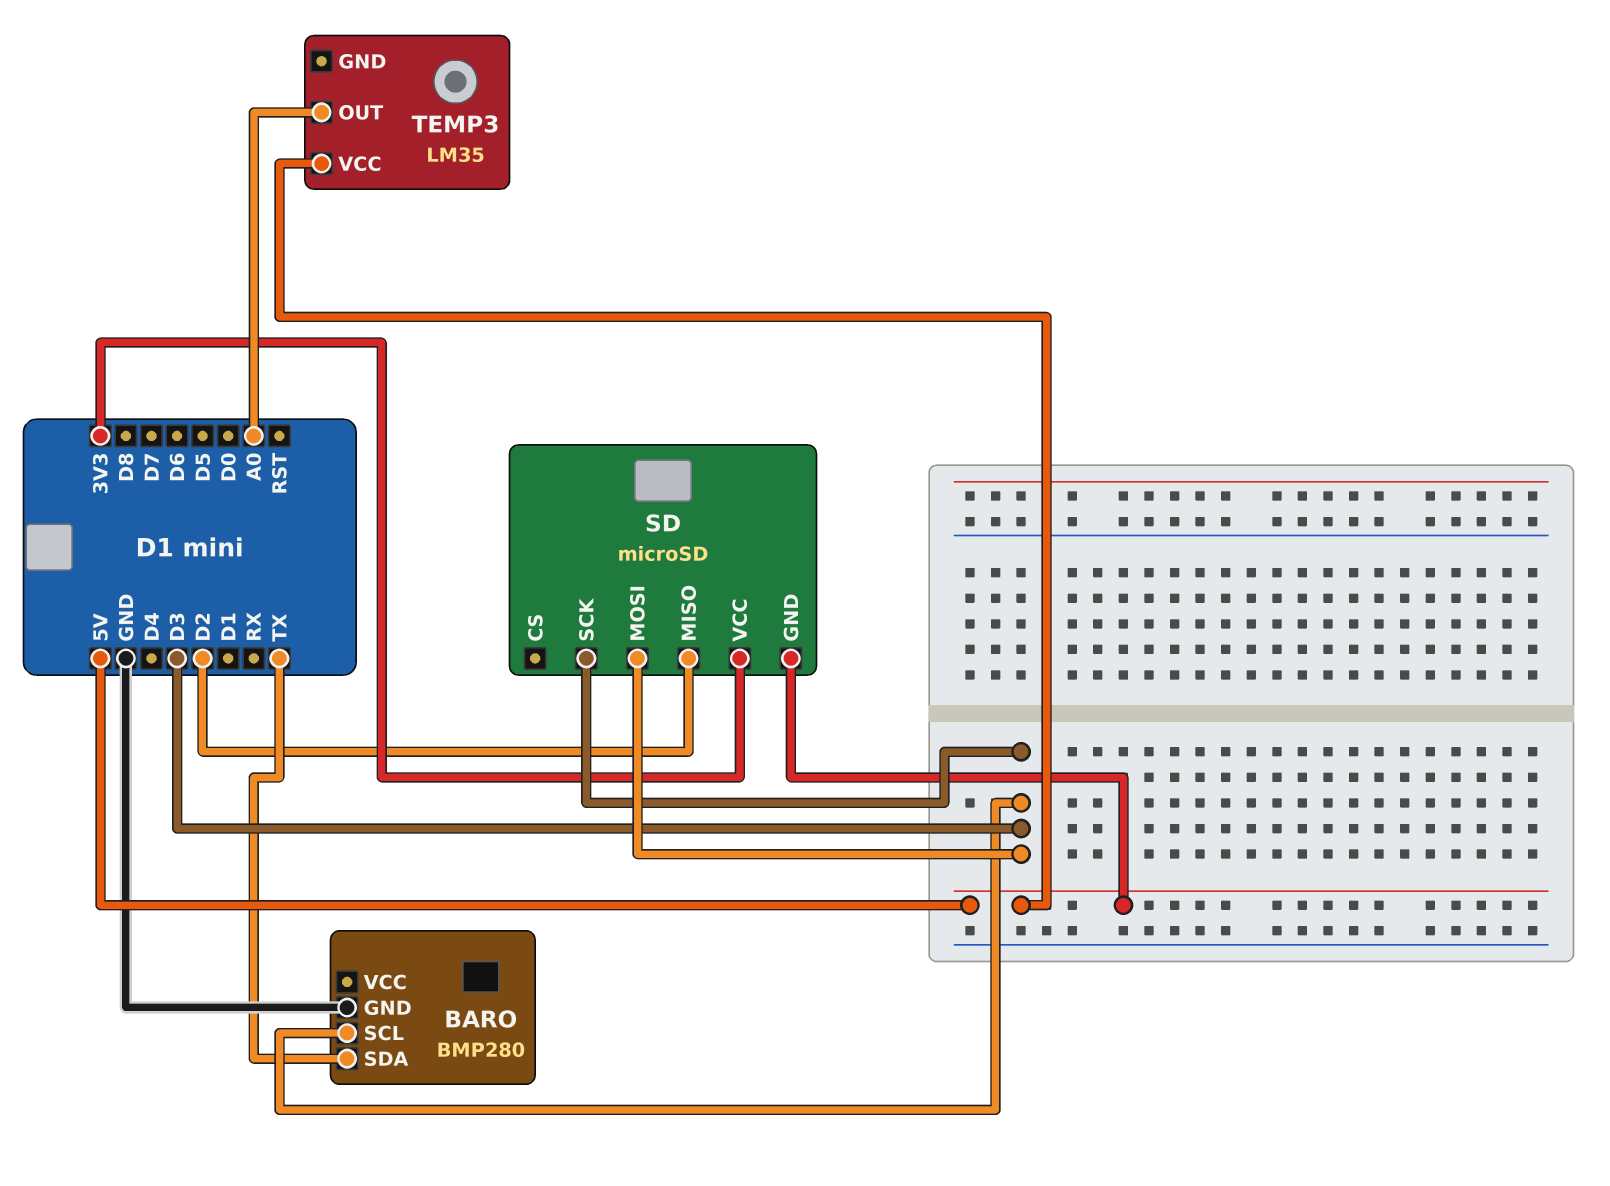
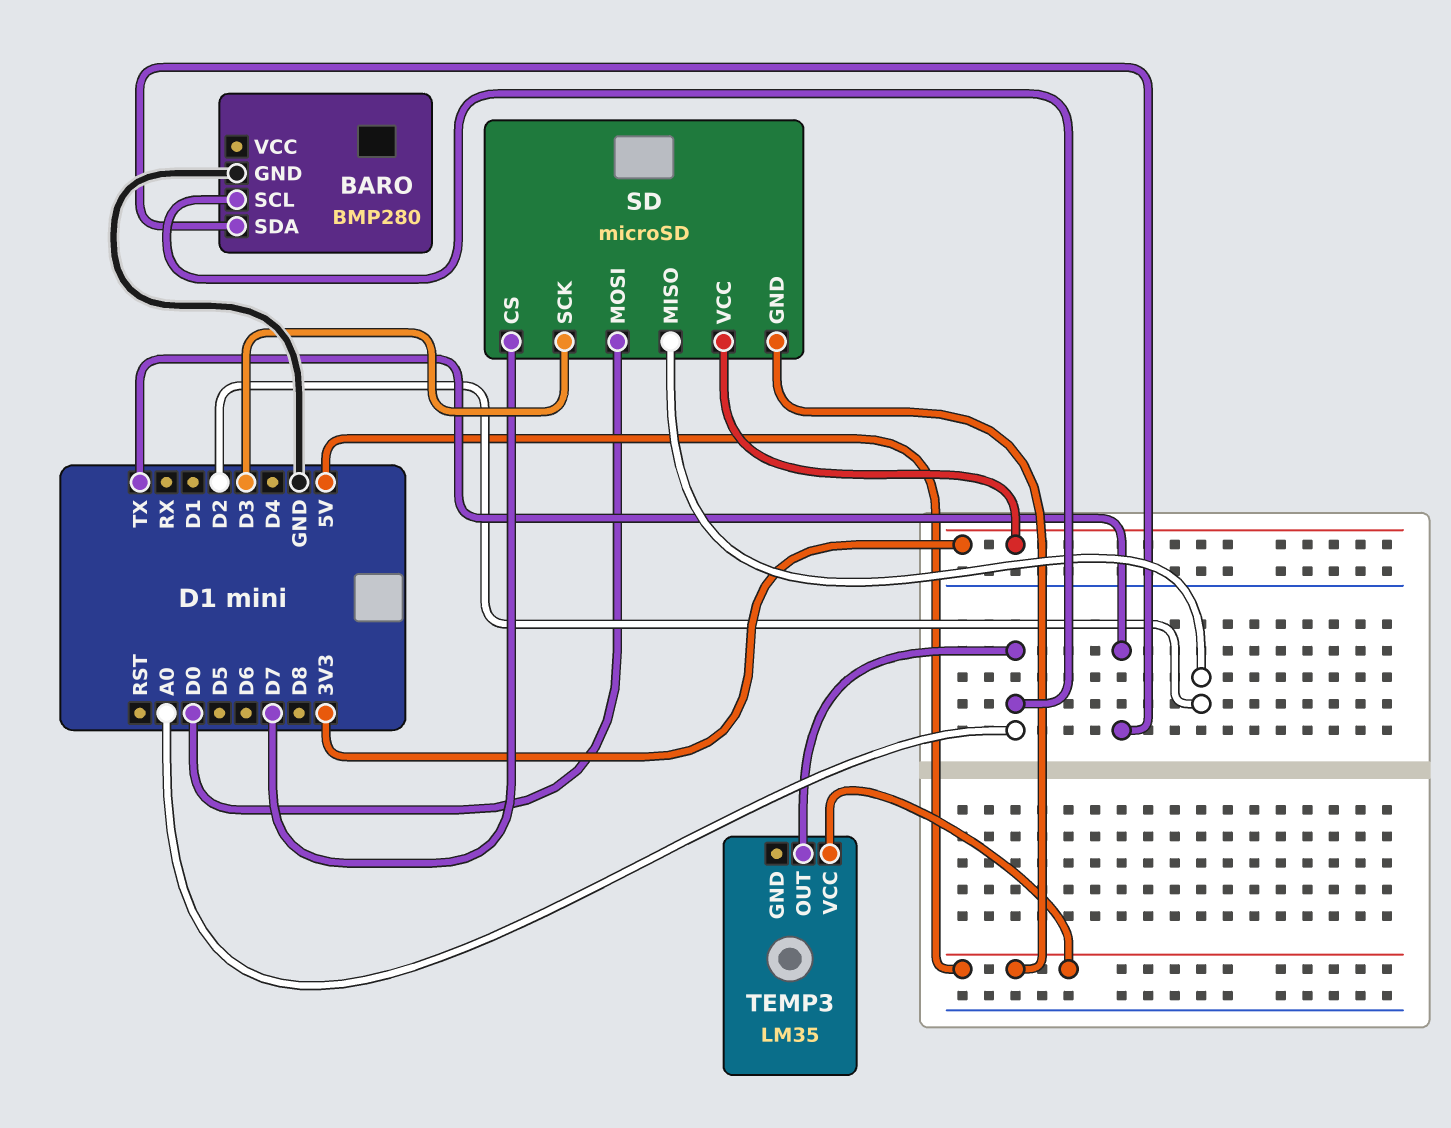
BARO pin SCL: D3 -> A0
SD pin CS: none -> D7
SD pin MOSI: D3 -> D0

